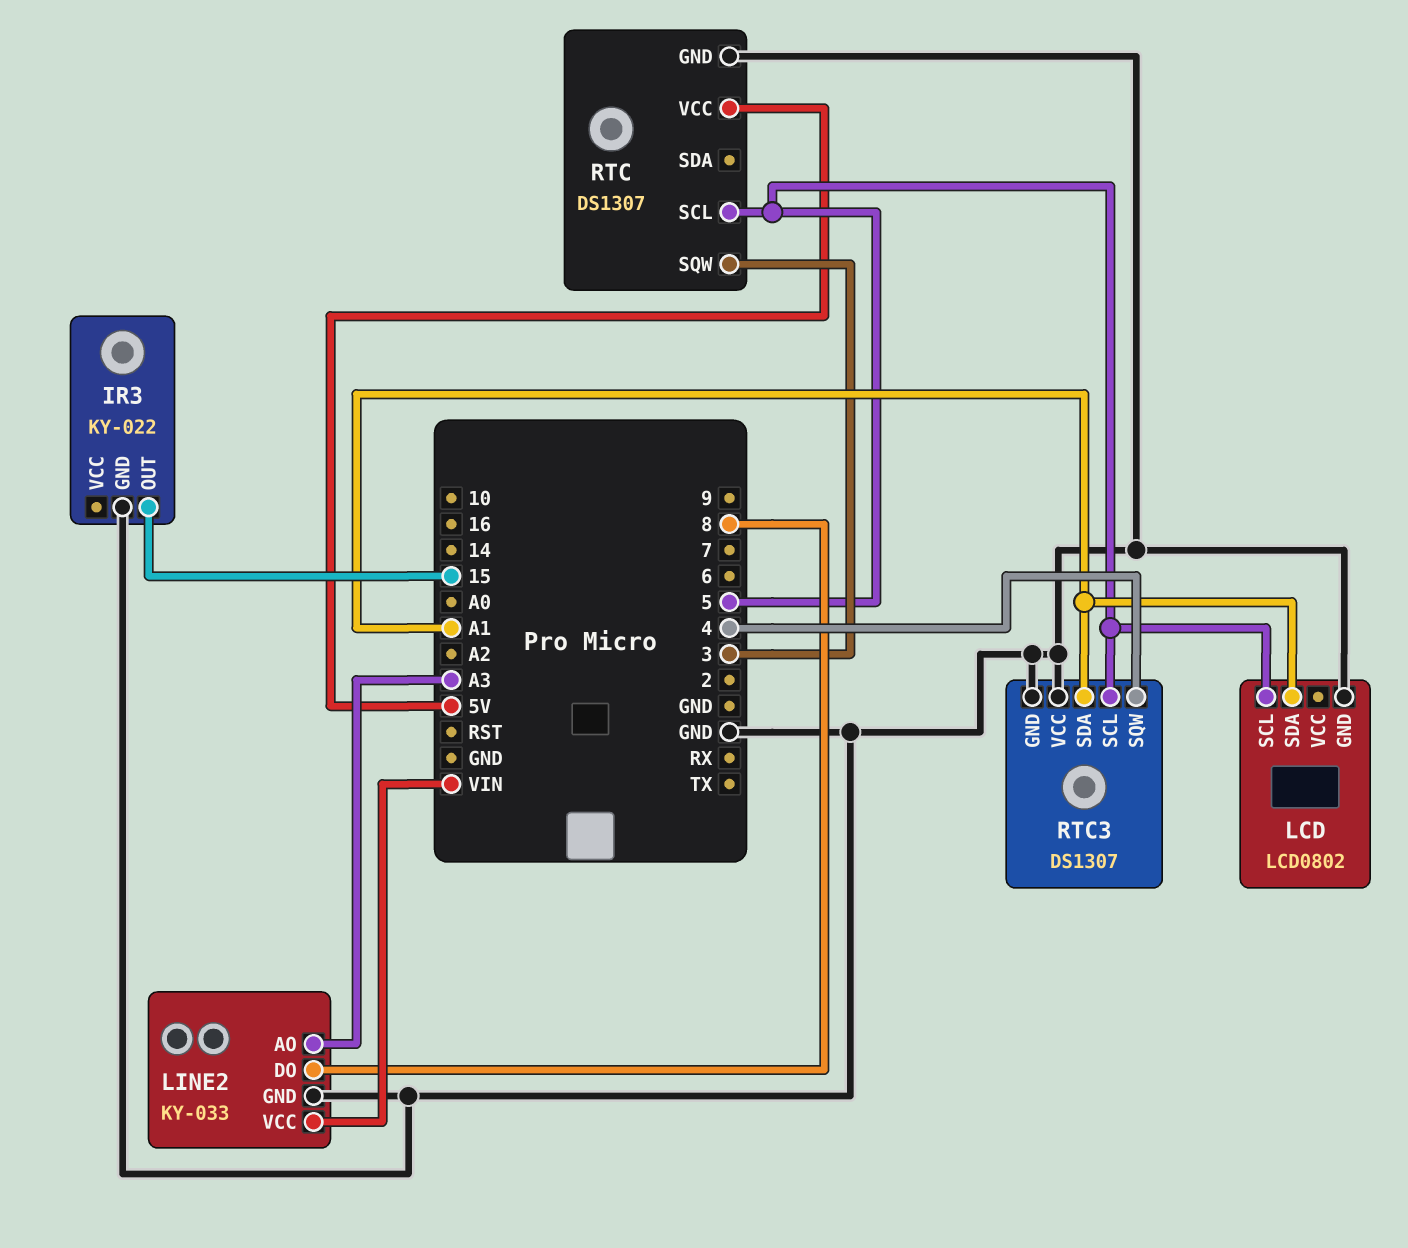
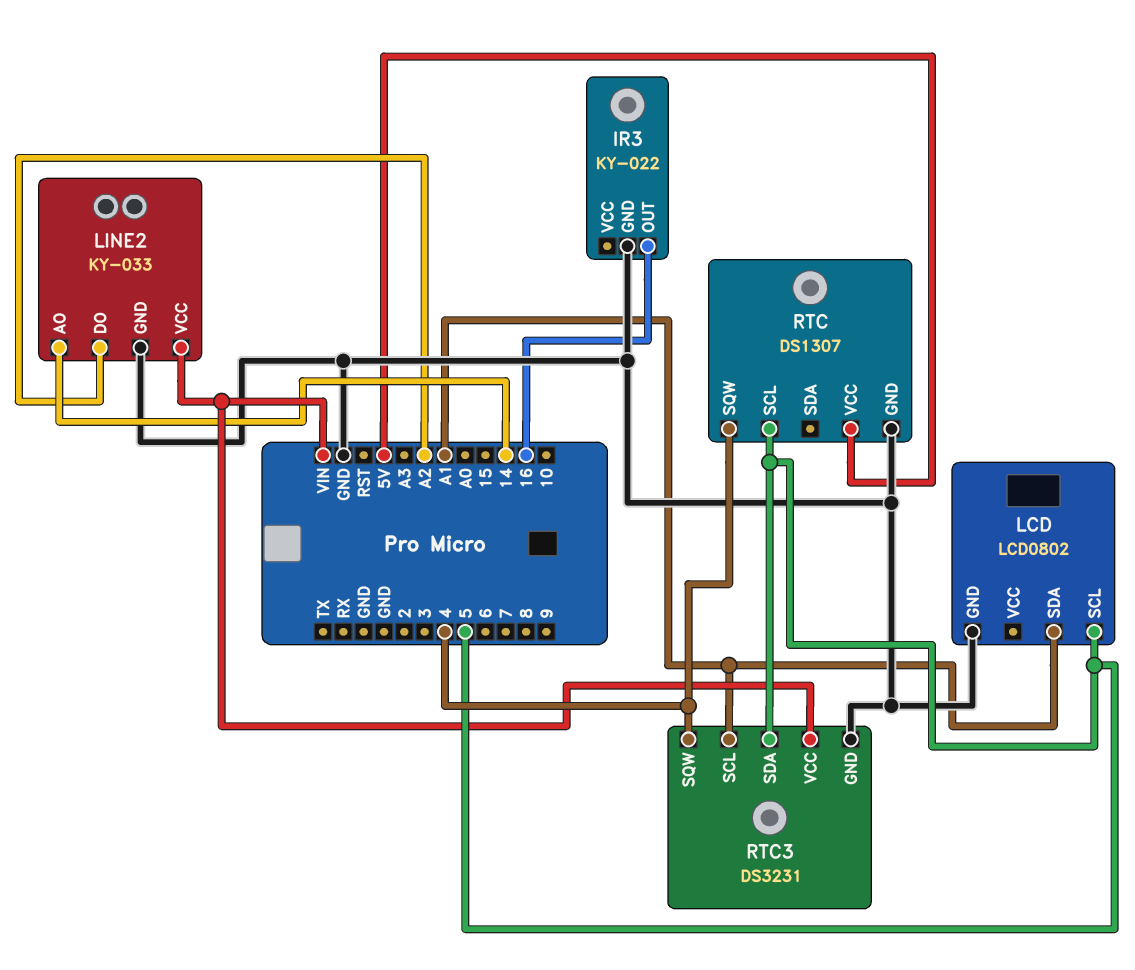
IR3 pin OUT: 15 -> 16
LINE2 pin AO: A3 -> 14
LINE2 pin DO: 8 -> A2
RTC pin SQW: 3 -> 4
RTC3: DS1307 -> DS3231
RTC3 pin SCL: 5 -> A1
RTC3 pin SDA: A1 -> 5
RTC3 pin VCC: GND -> VIN

